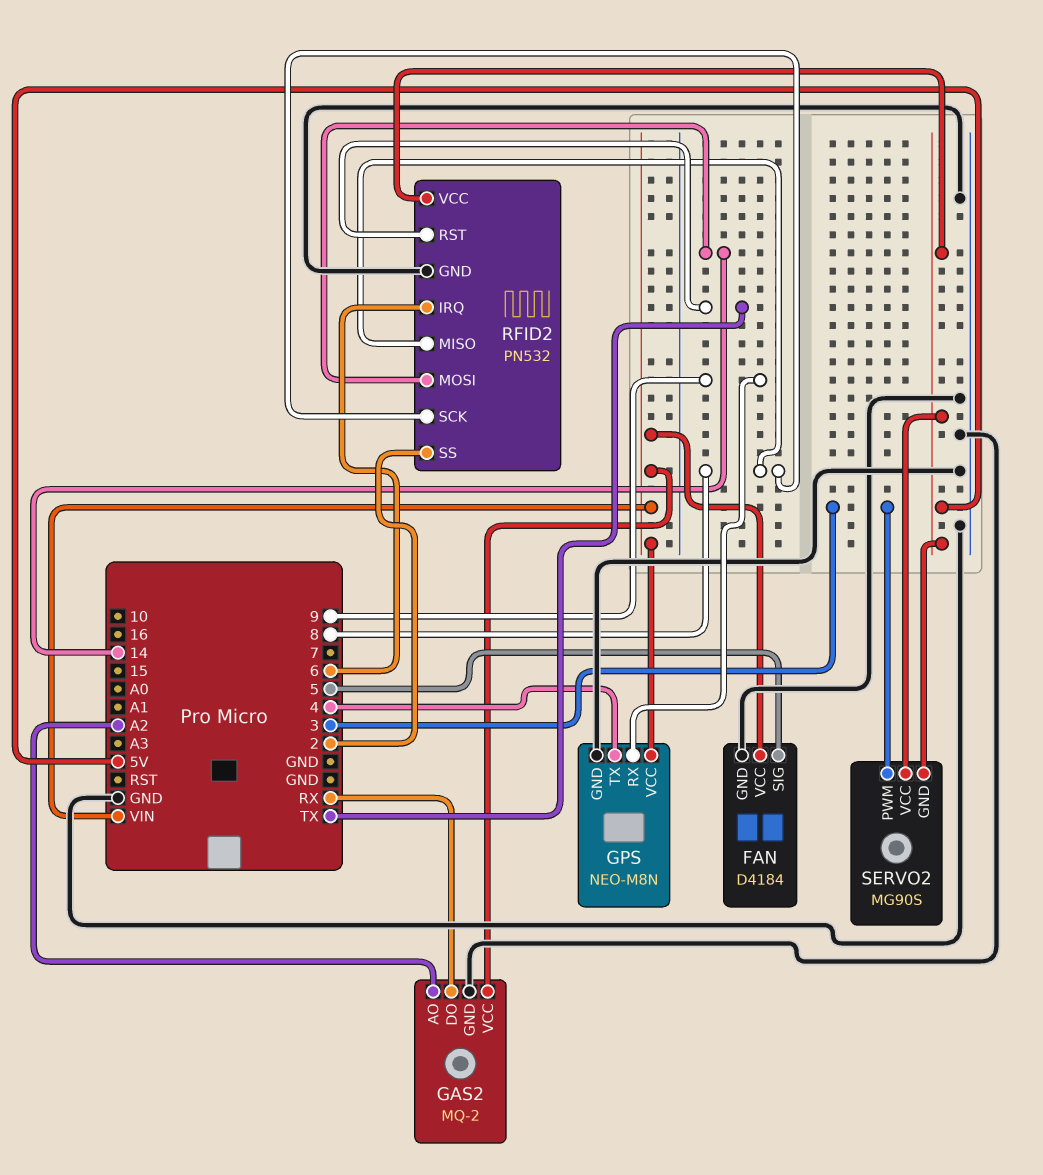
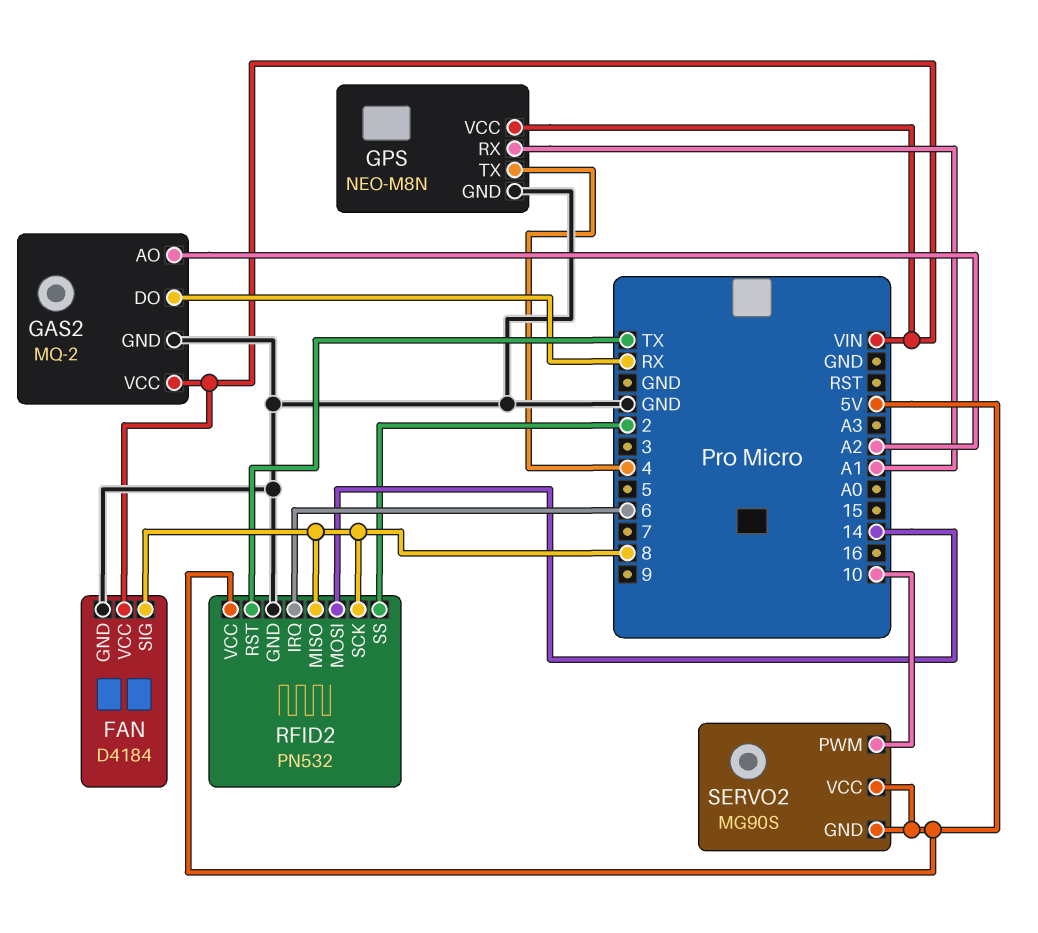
FAN pin SIG: 5 -> 8
GPS pin RX: 9 -> A1
SERVO2 pin PWM: 3 -> 10

